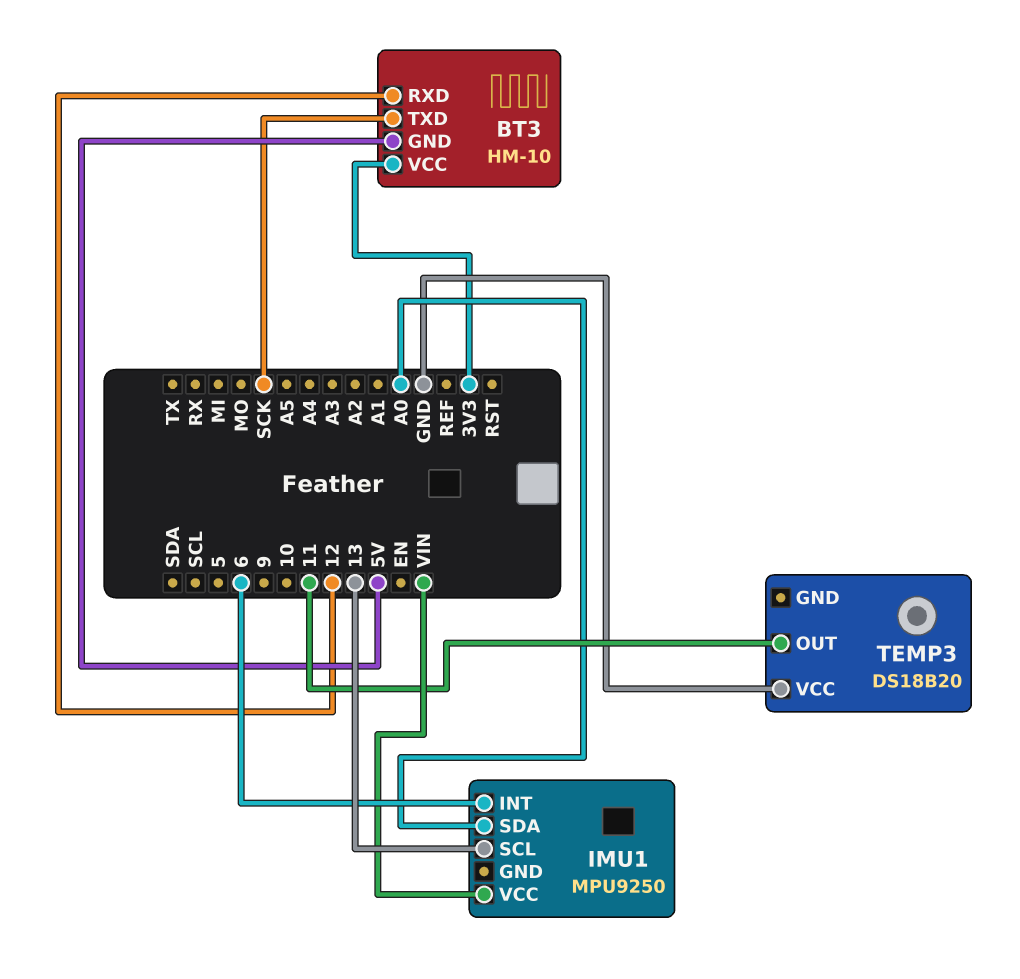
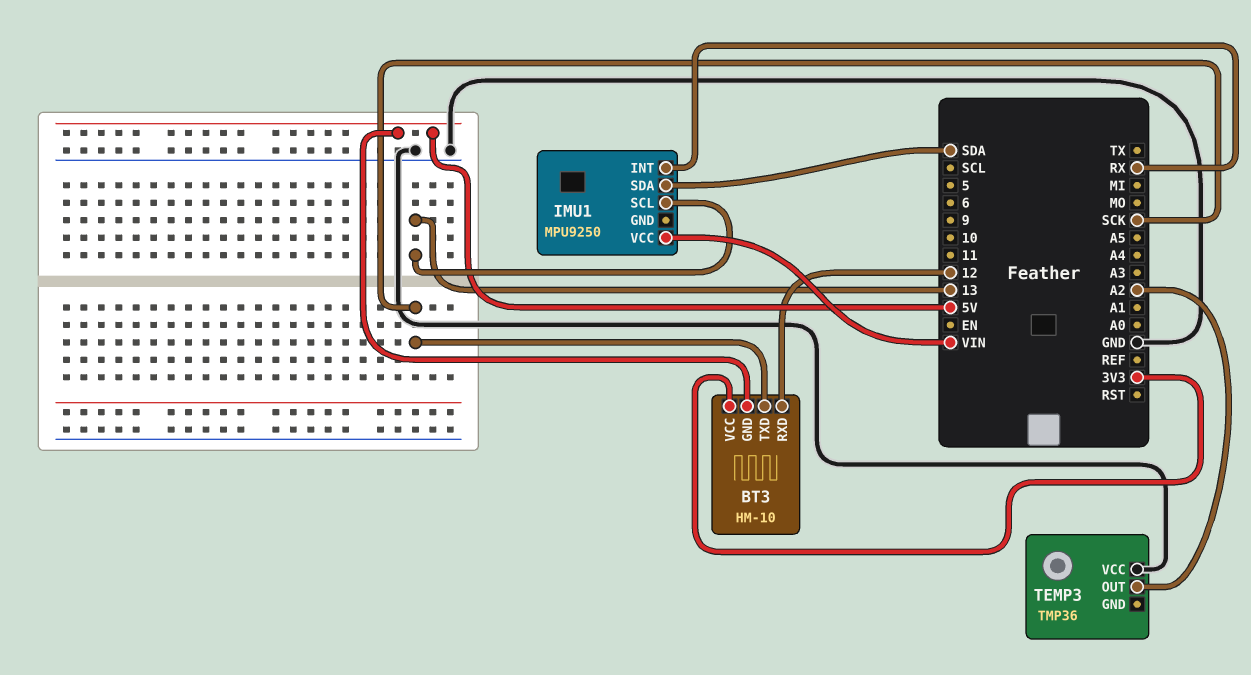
IMU1 pin INT: 6 -> RX
IMU1 pin SDA: A0 -> SDA
TEMP3: DS18B20 -> TMP36
TEMP3 pin OUT: 11 -> A2

